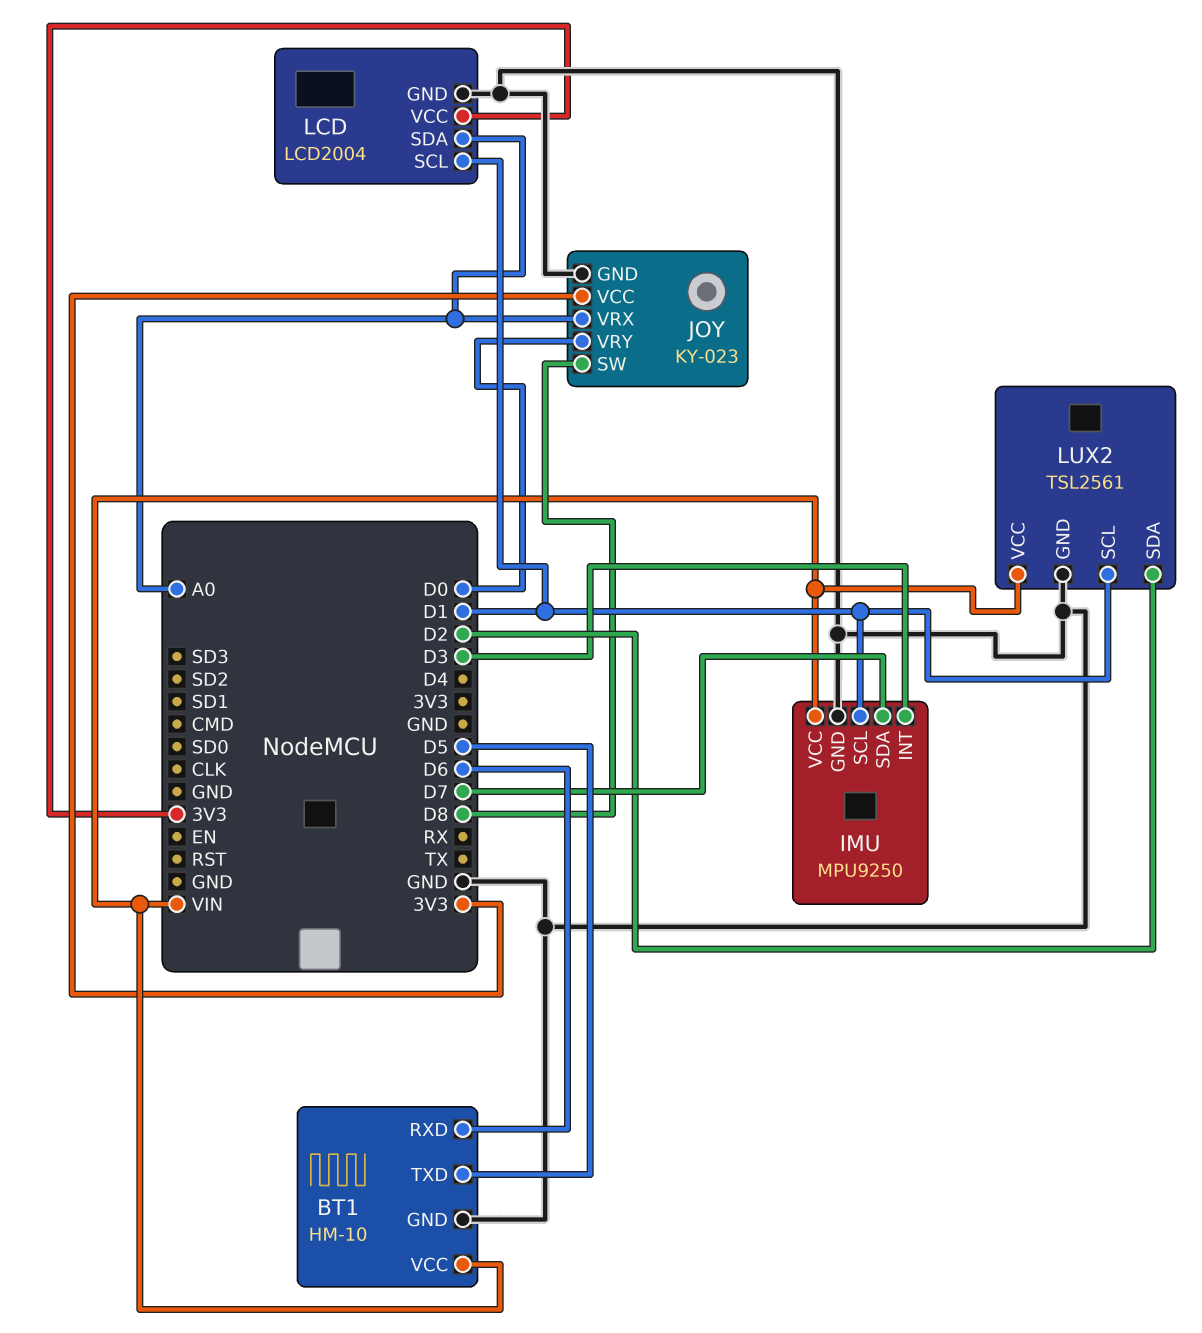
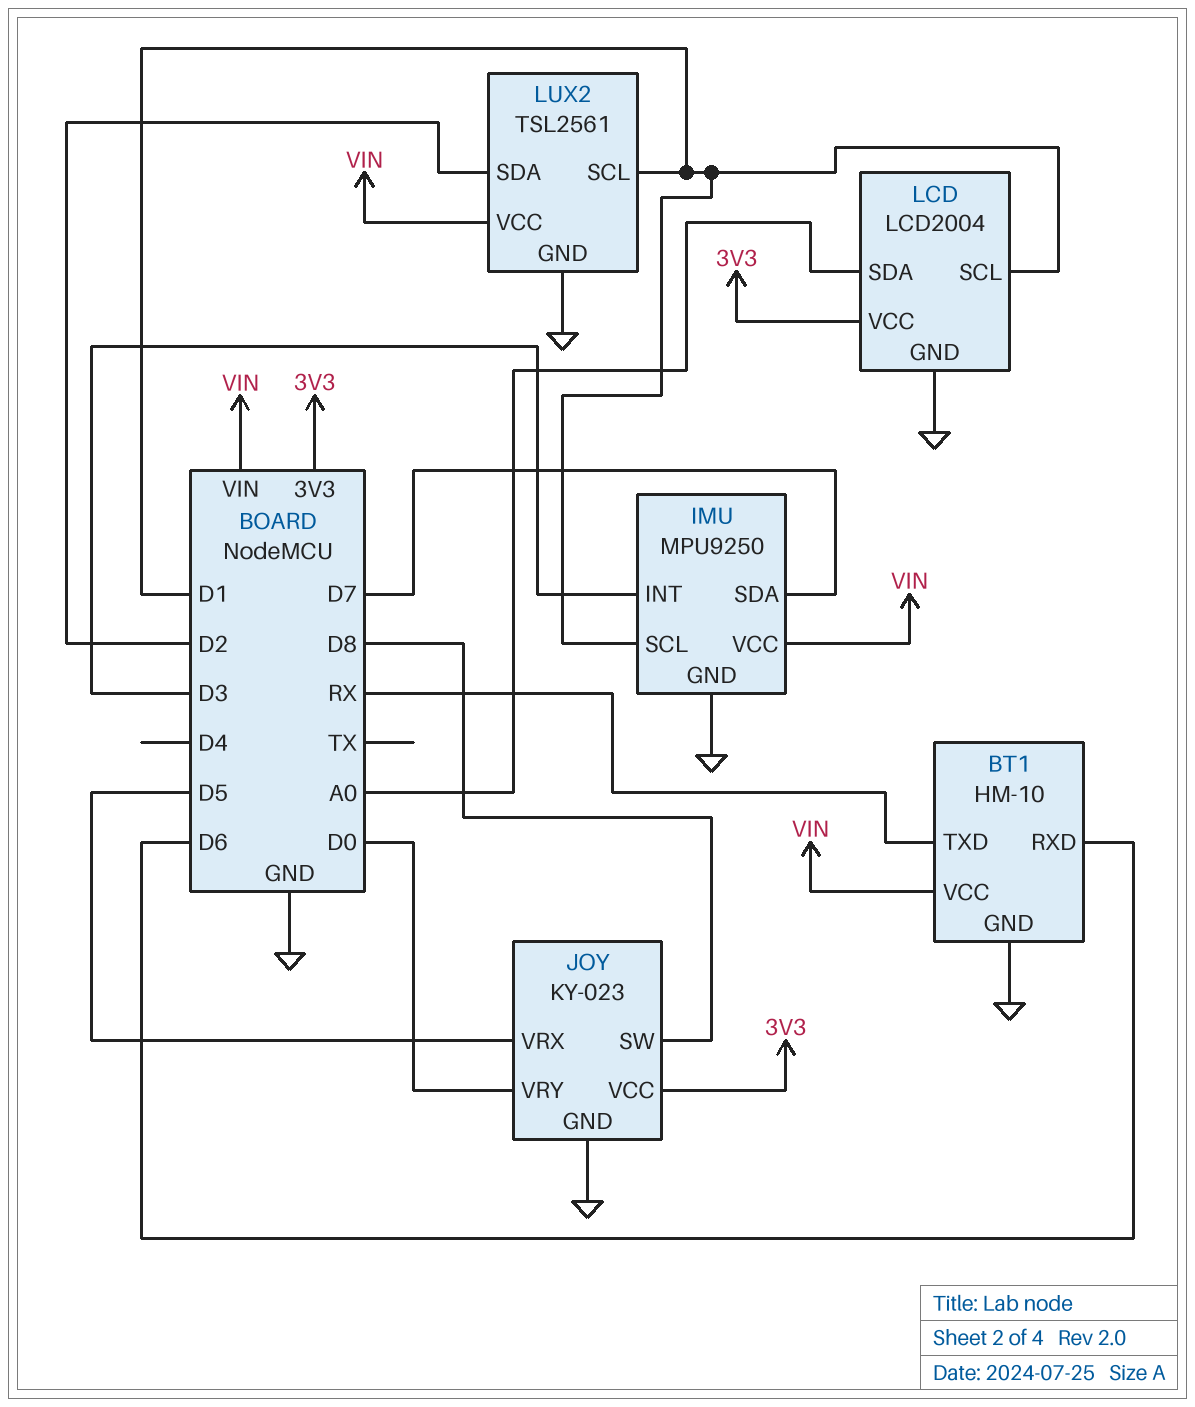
BT1 pin TXD: D5 -> RX
JOY pin VRX: A0 -> D5

